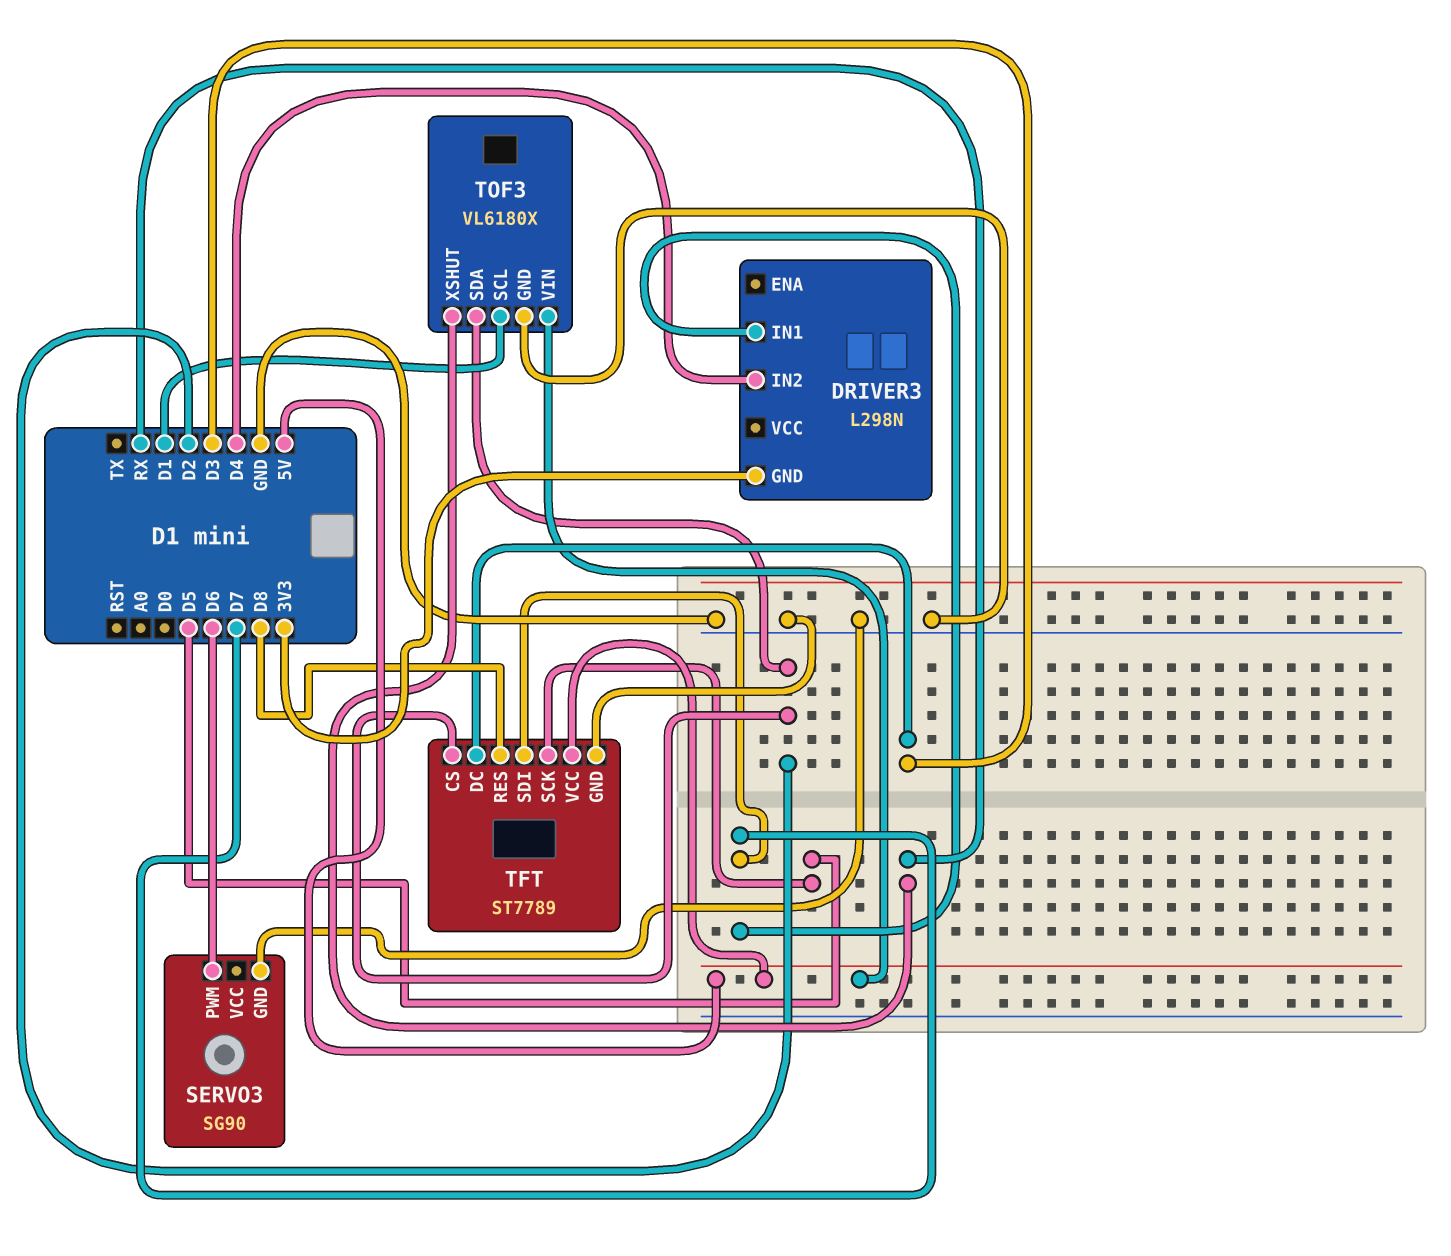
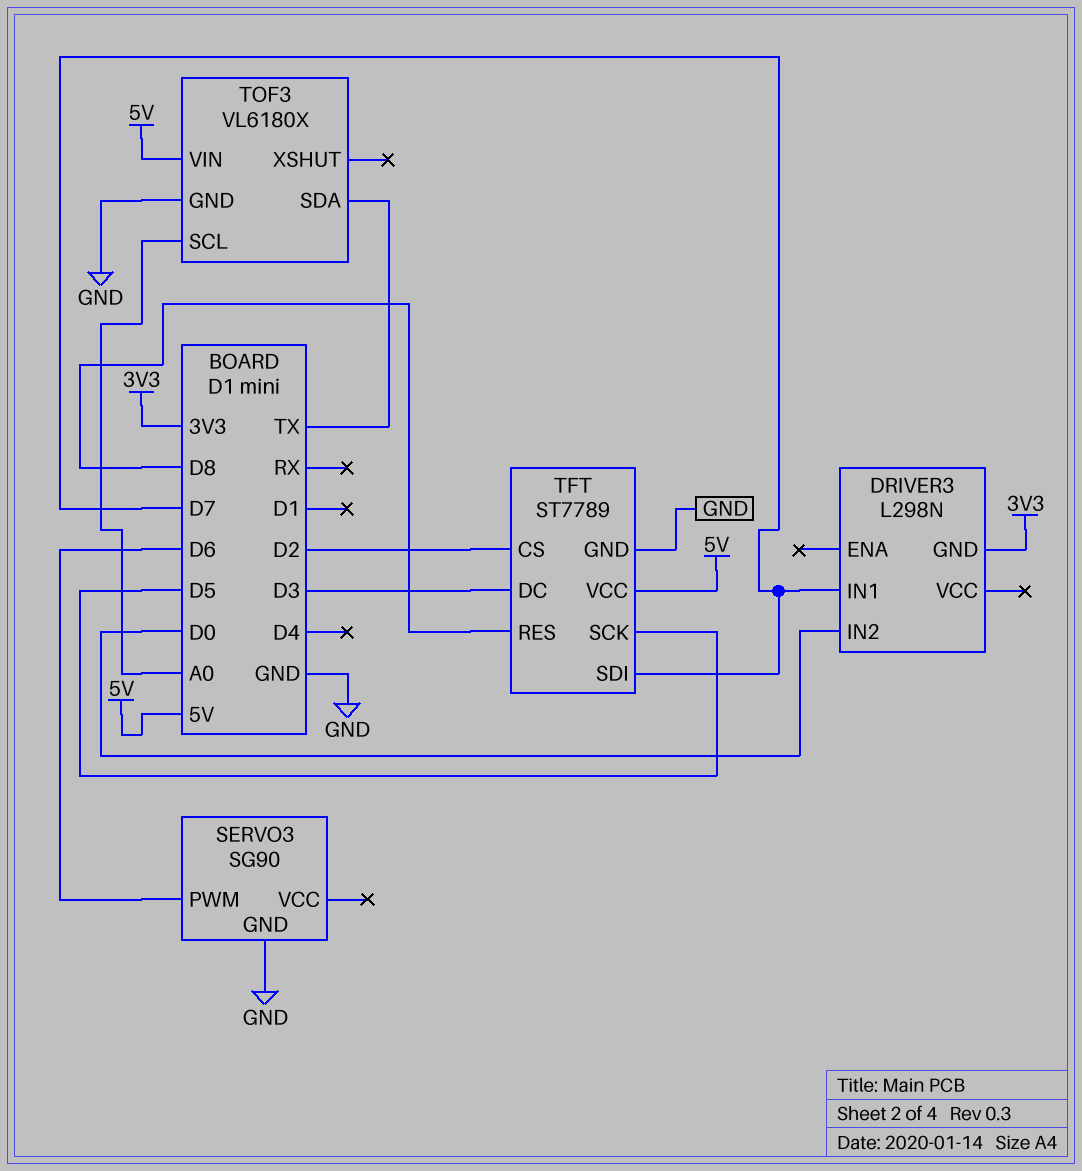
DRIVER3 pin IN2: D4 -> D0
TOF3 pin SCL: D1 -> A0
TOF3 pin SDA: D2 -> TX
TOF3 pin XSHUT: RX -> none

